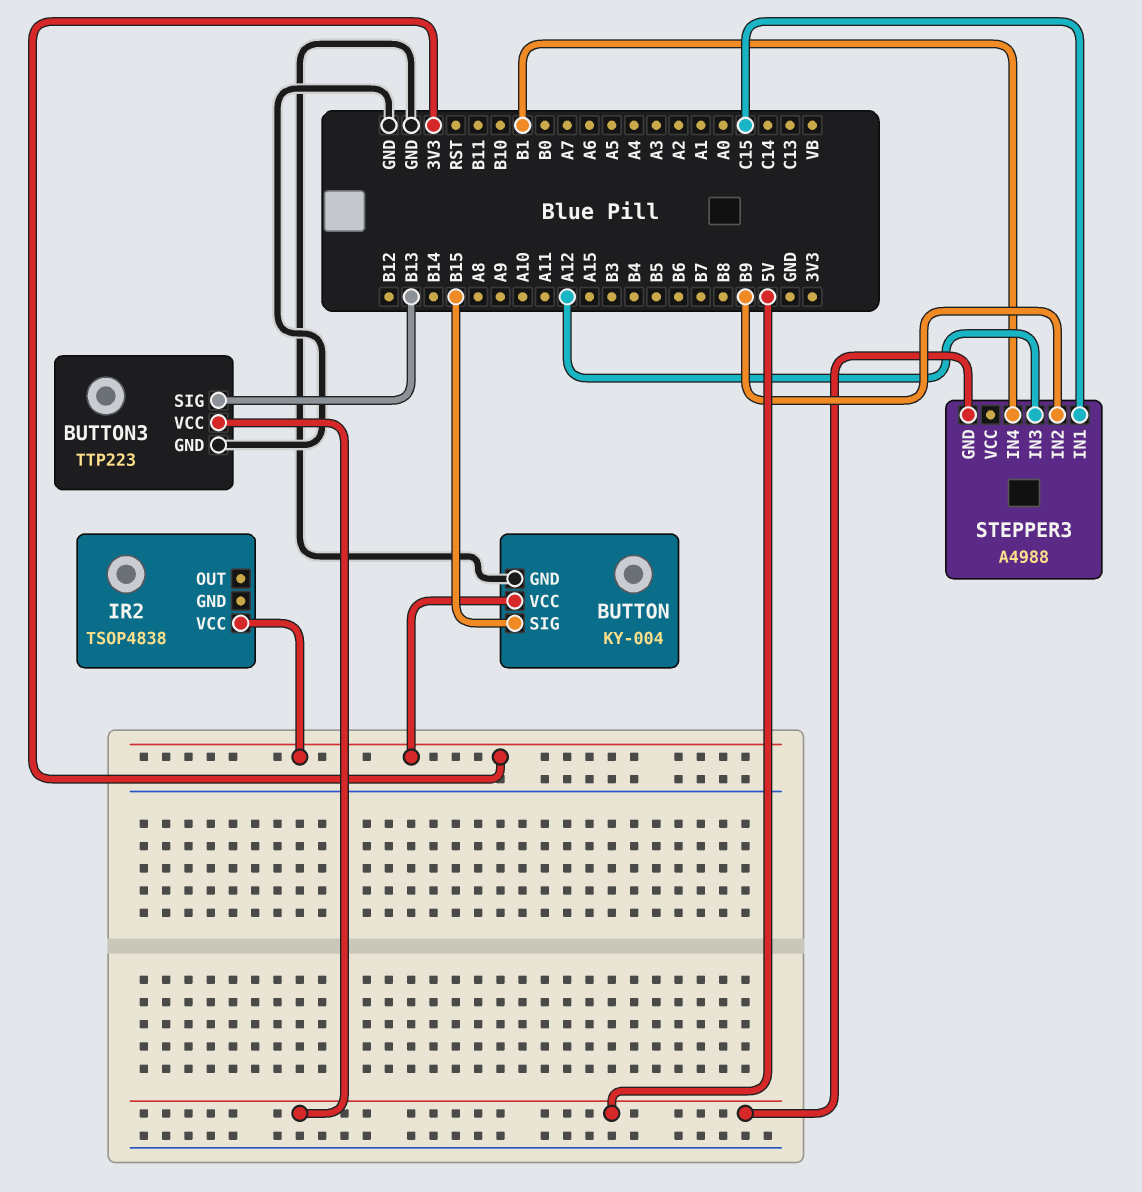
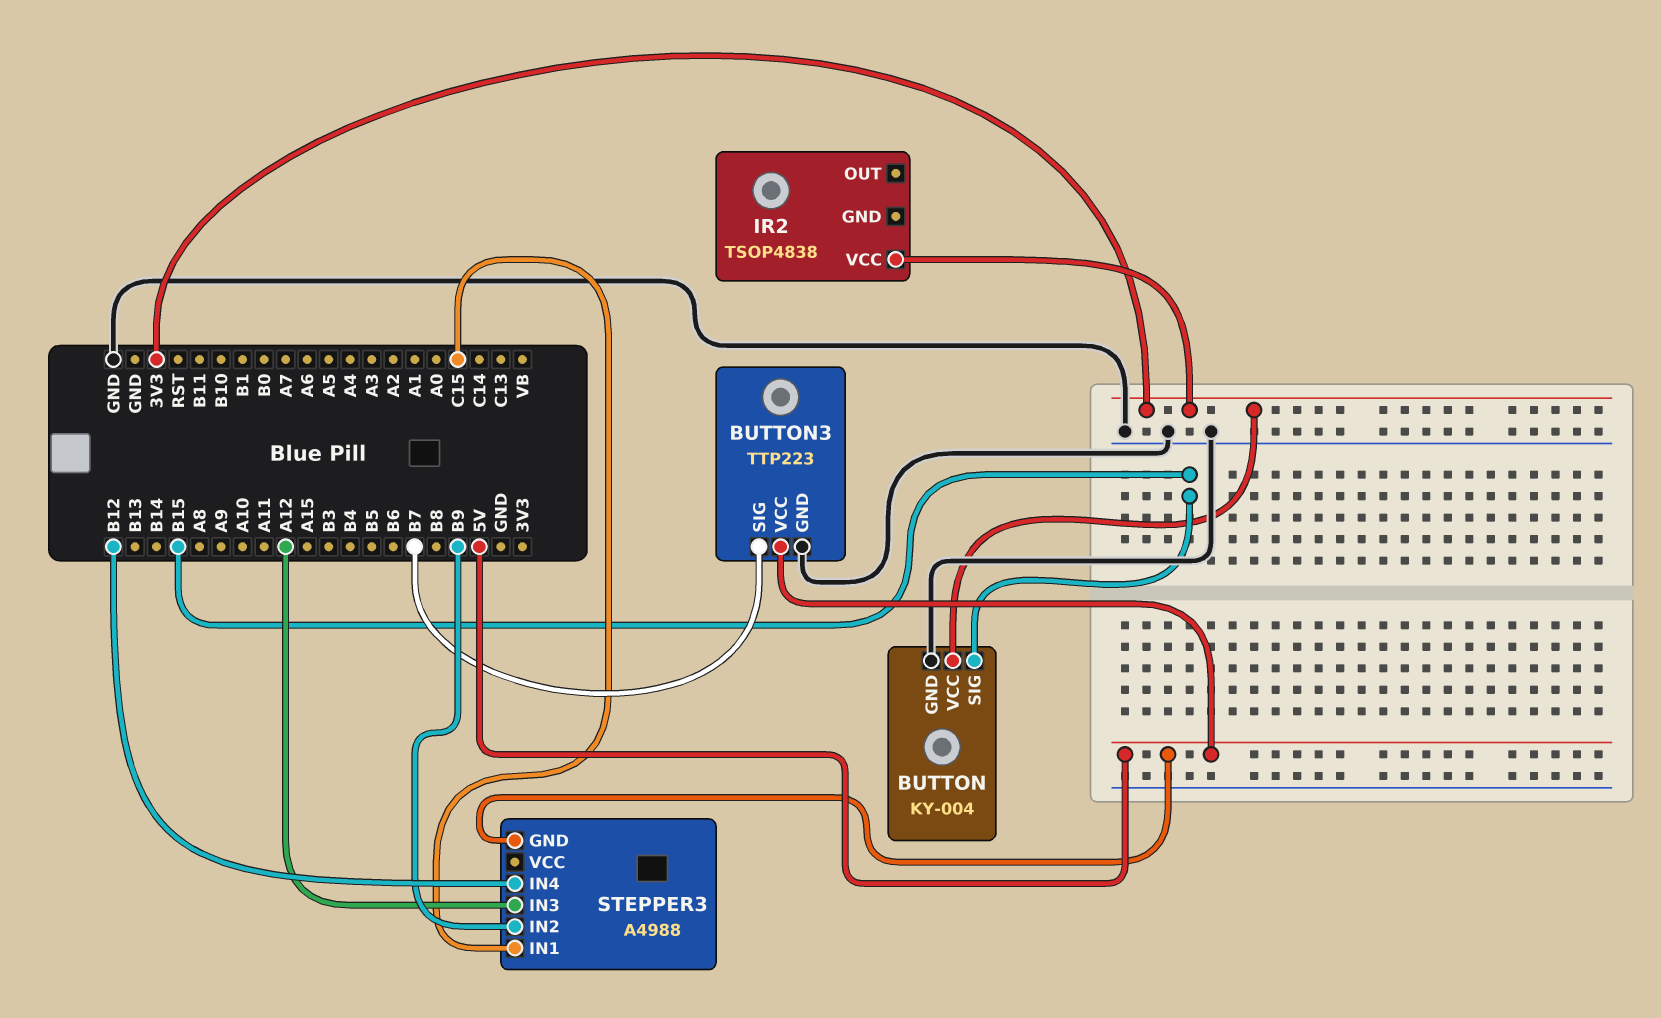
BUTTON3 pin SIG: B13 -> B7
STEPPER3 pin IN4: B1 -> B12

